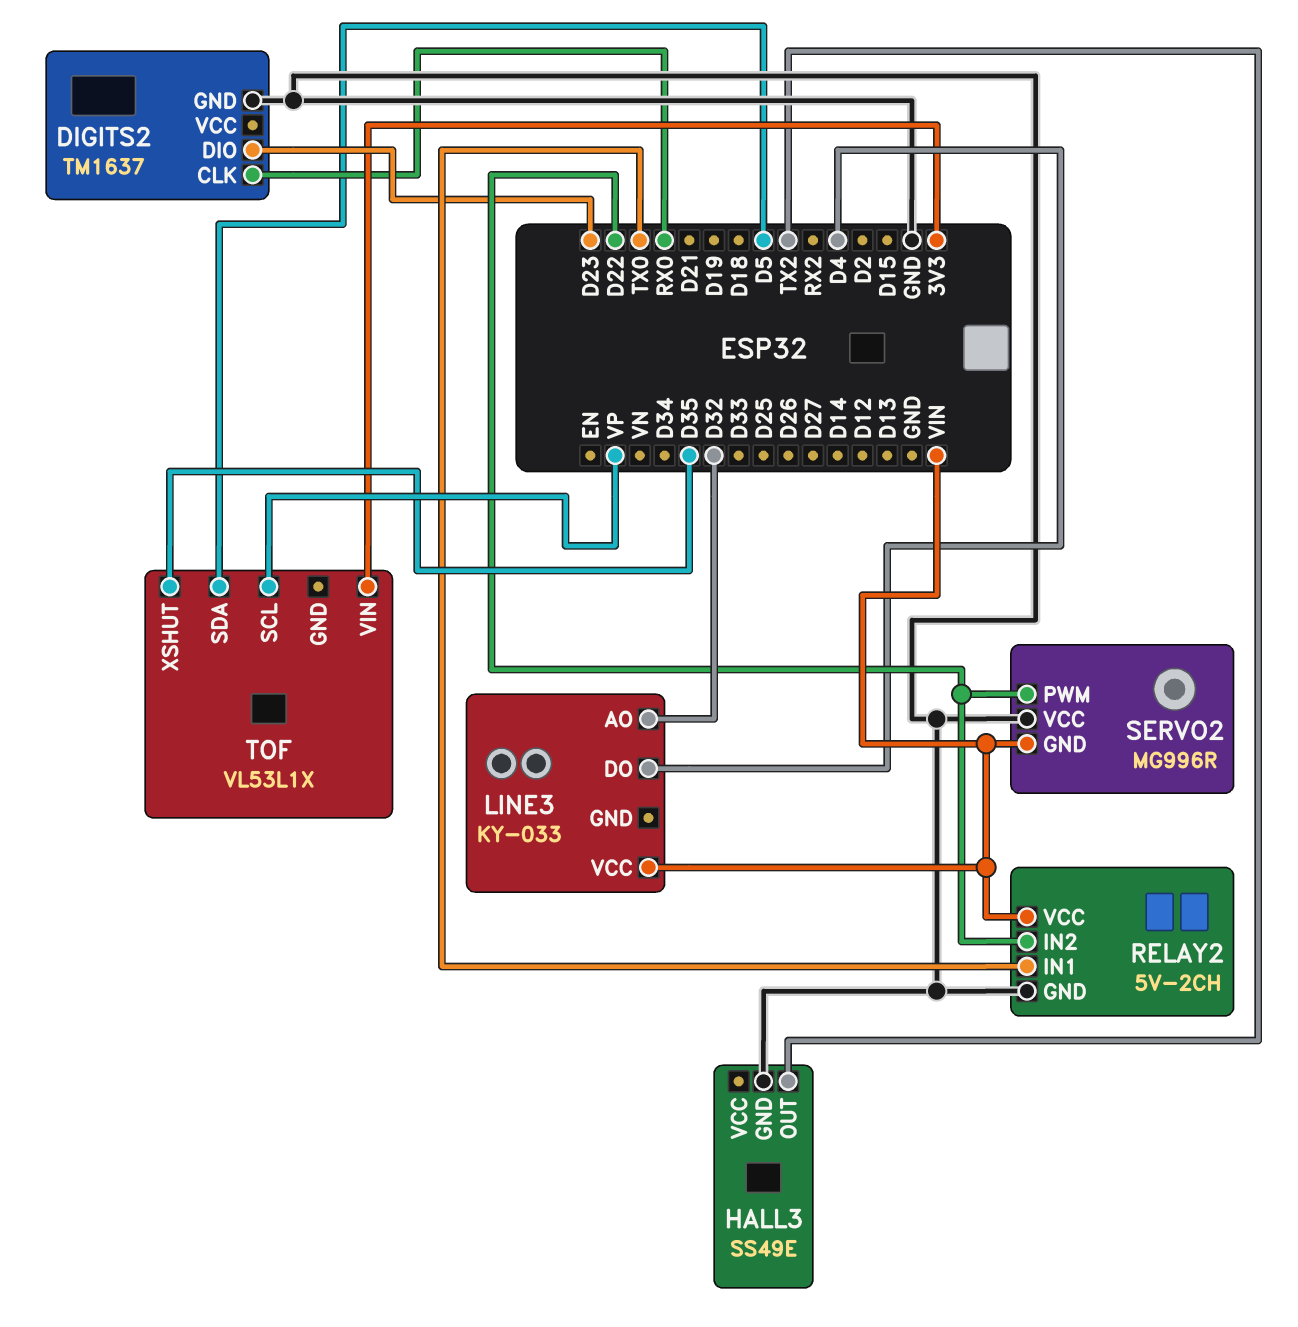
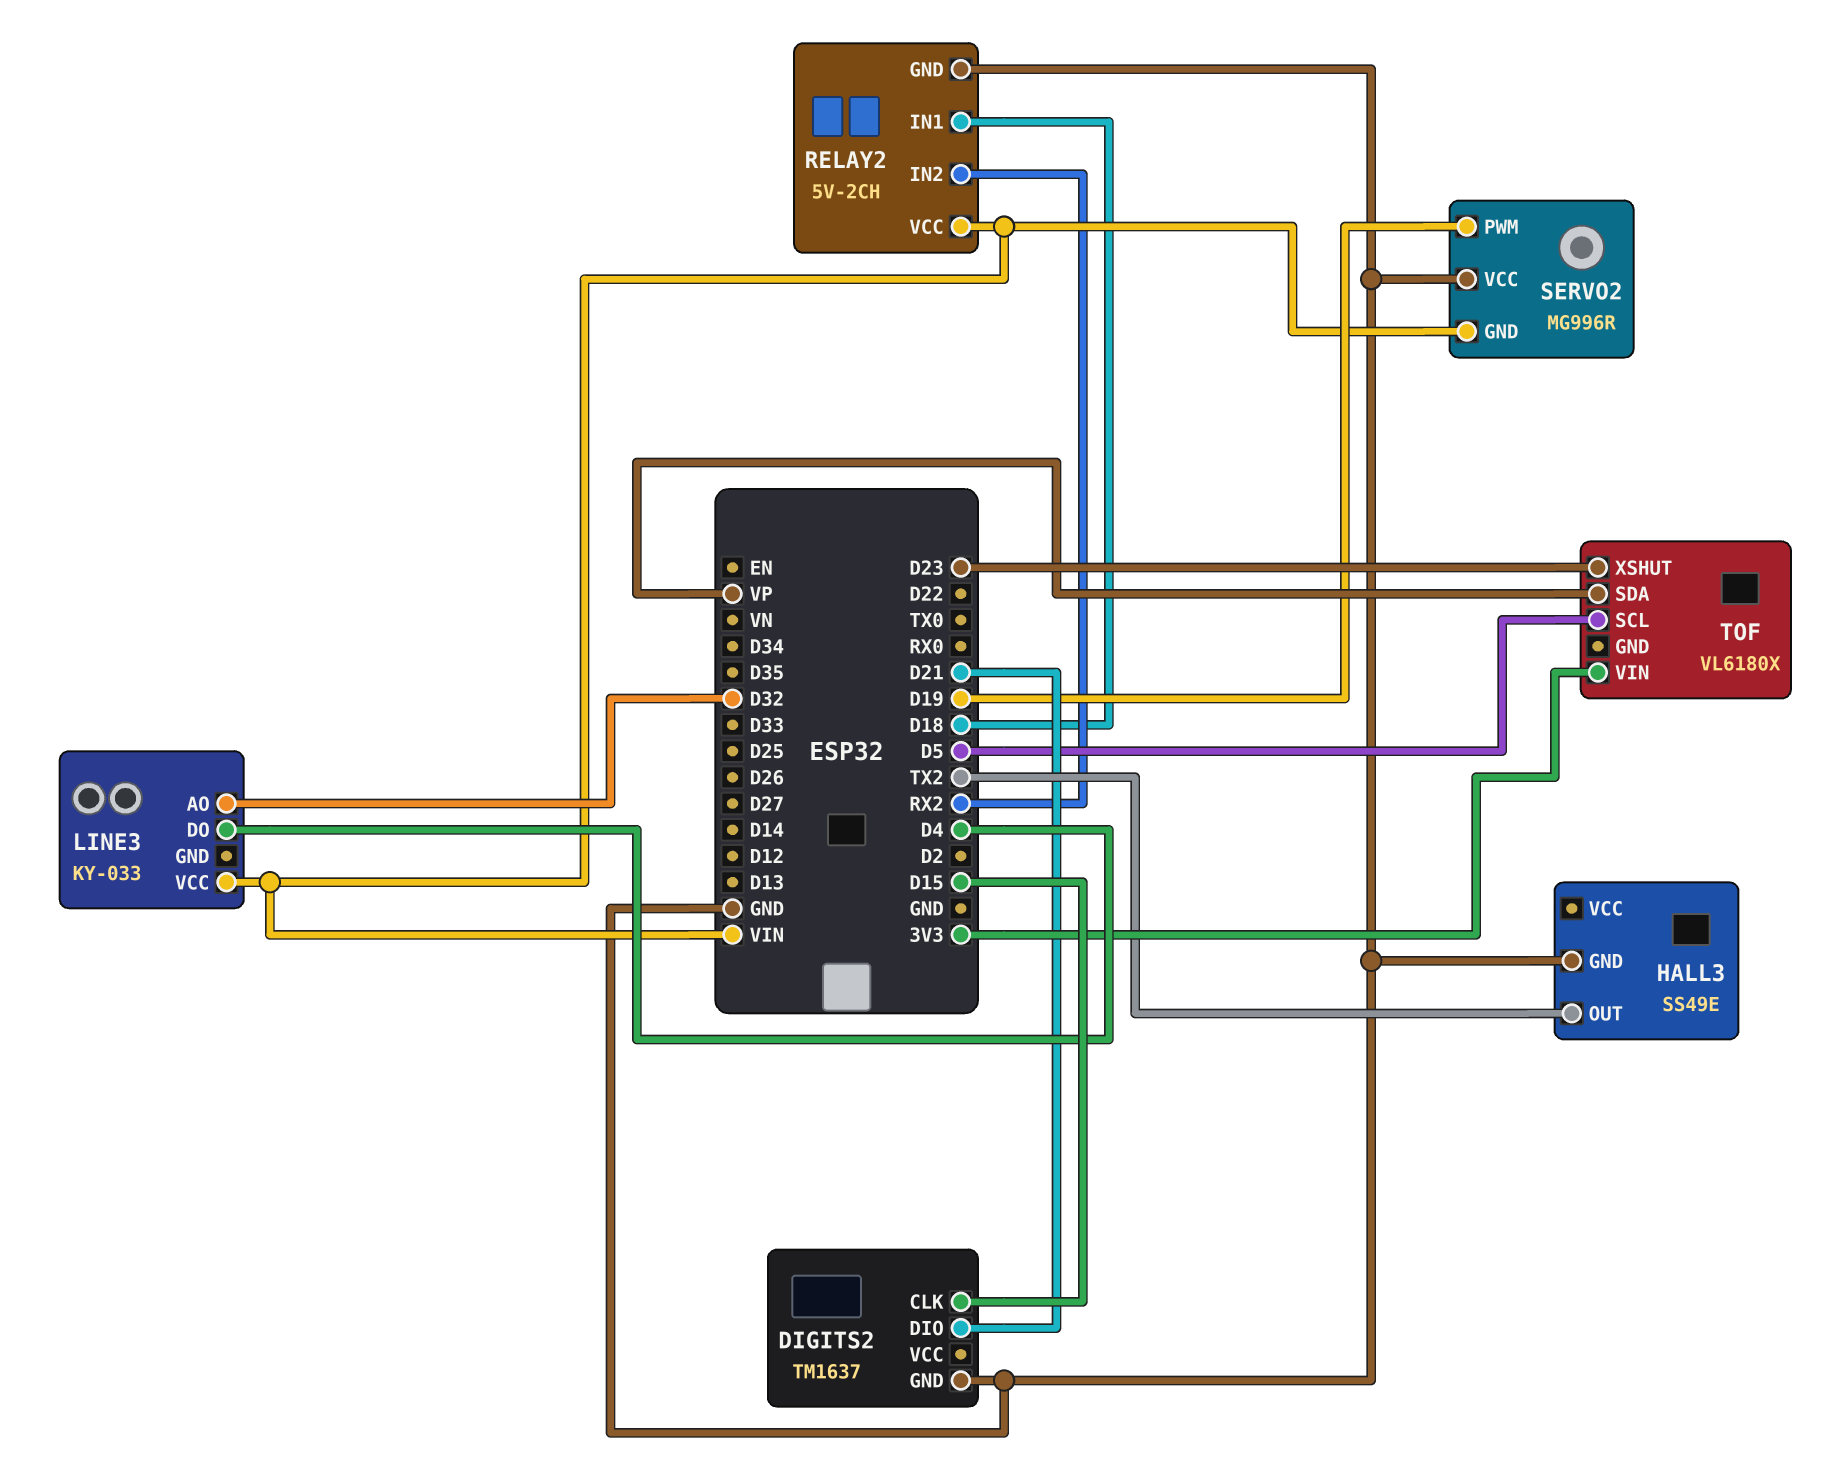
DIGITS2 pin CLK: RX0 -> D15
DIGITS2 pin DIO: D23 -> D21
RELAY2 pin IN1: TX0 -> D18
RELAY2 pin IN2: D22 -> RX2
SERVO2 pin PWM: D22 -> D19
TOF: VL53L1X -> VL6180X
TOF pin SCL: VP -> D5
TOF pin SDA: D5 -> VP
TOF pin XSHUT: D35 -> D23

